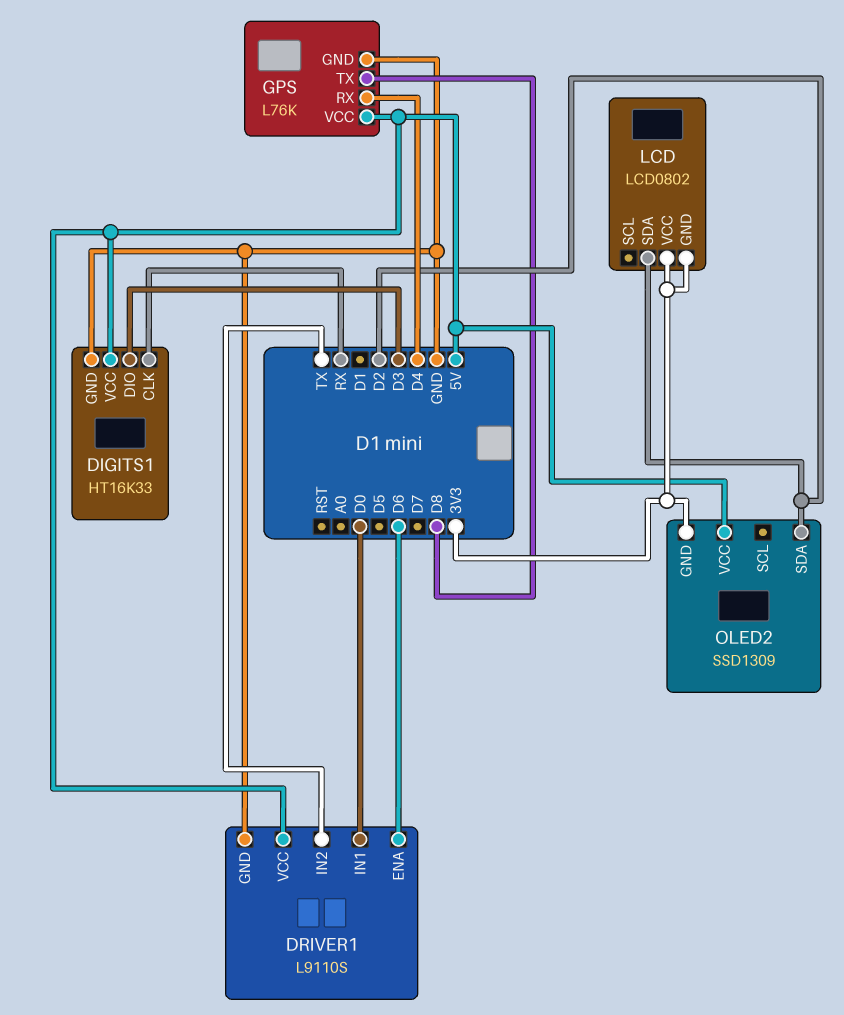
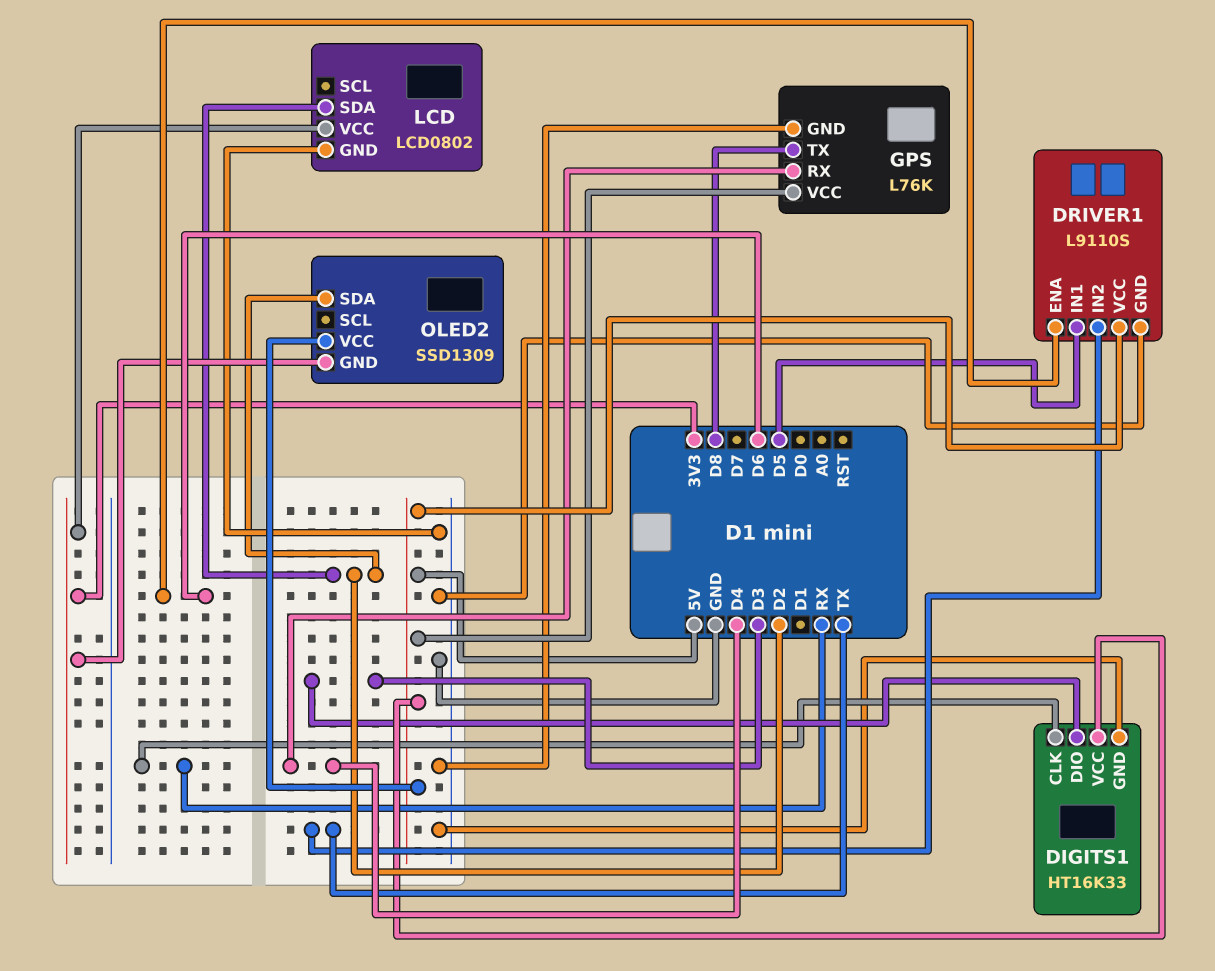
DRIVER1 pin IN1: D0 -> D5
LCD pin GND: 3V3 -> GND

